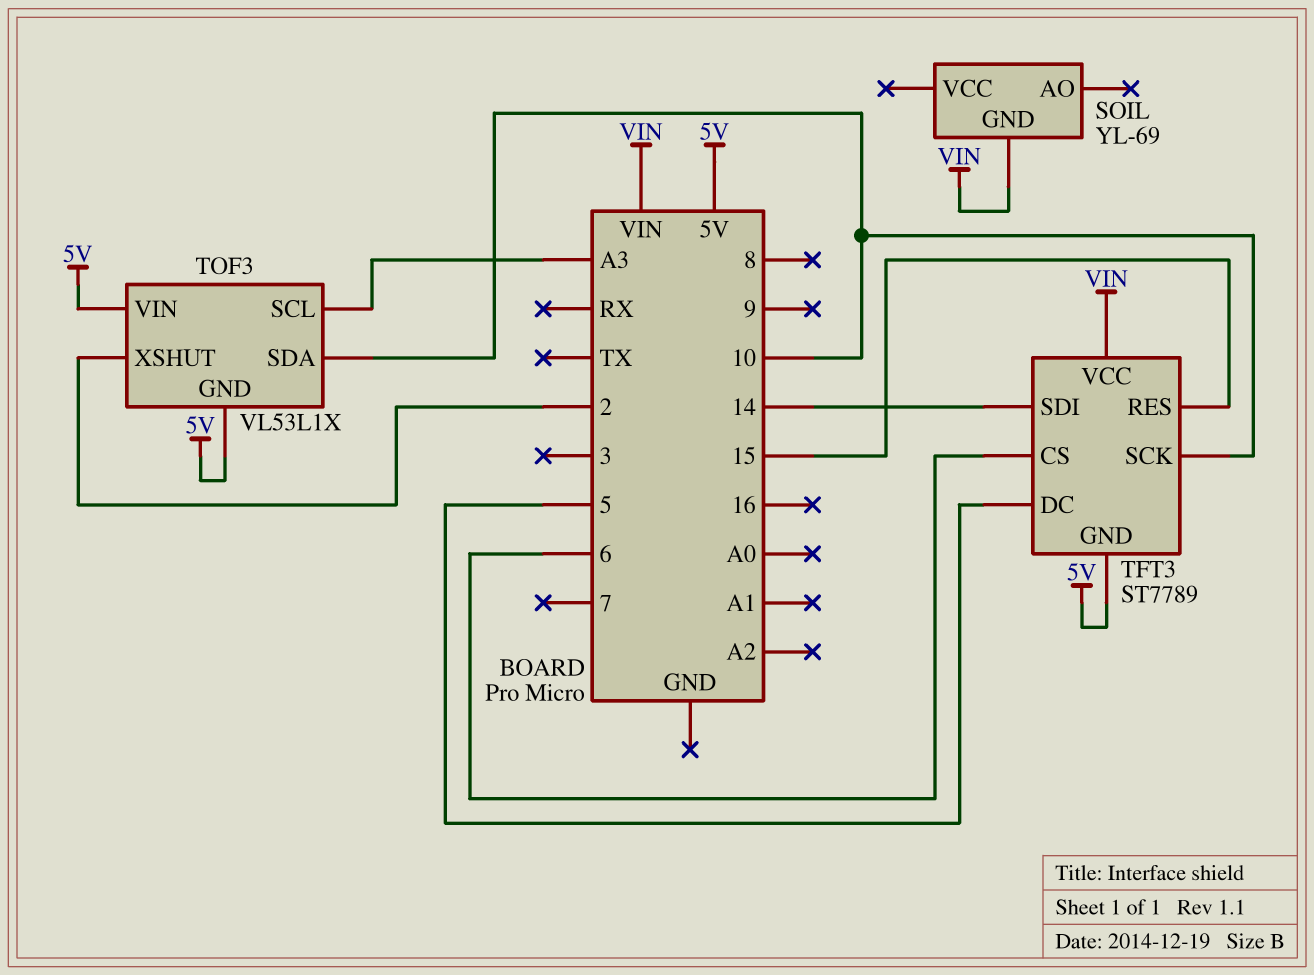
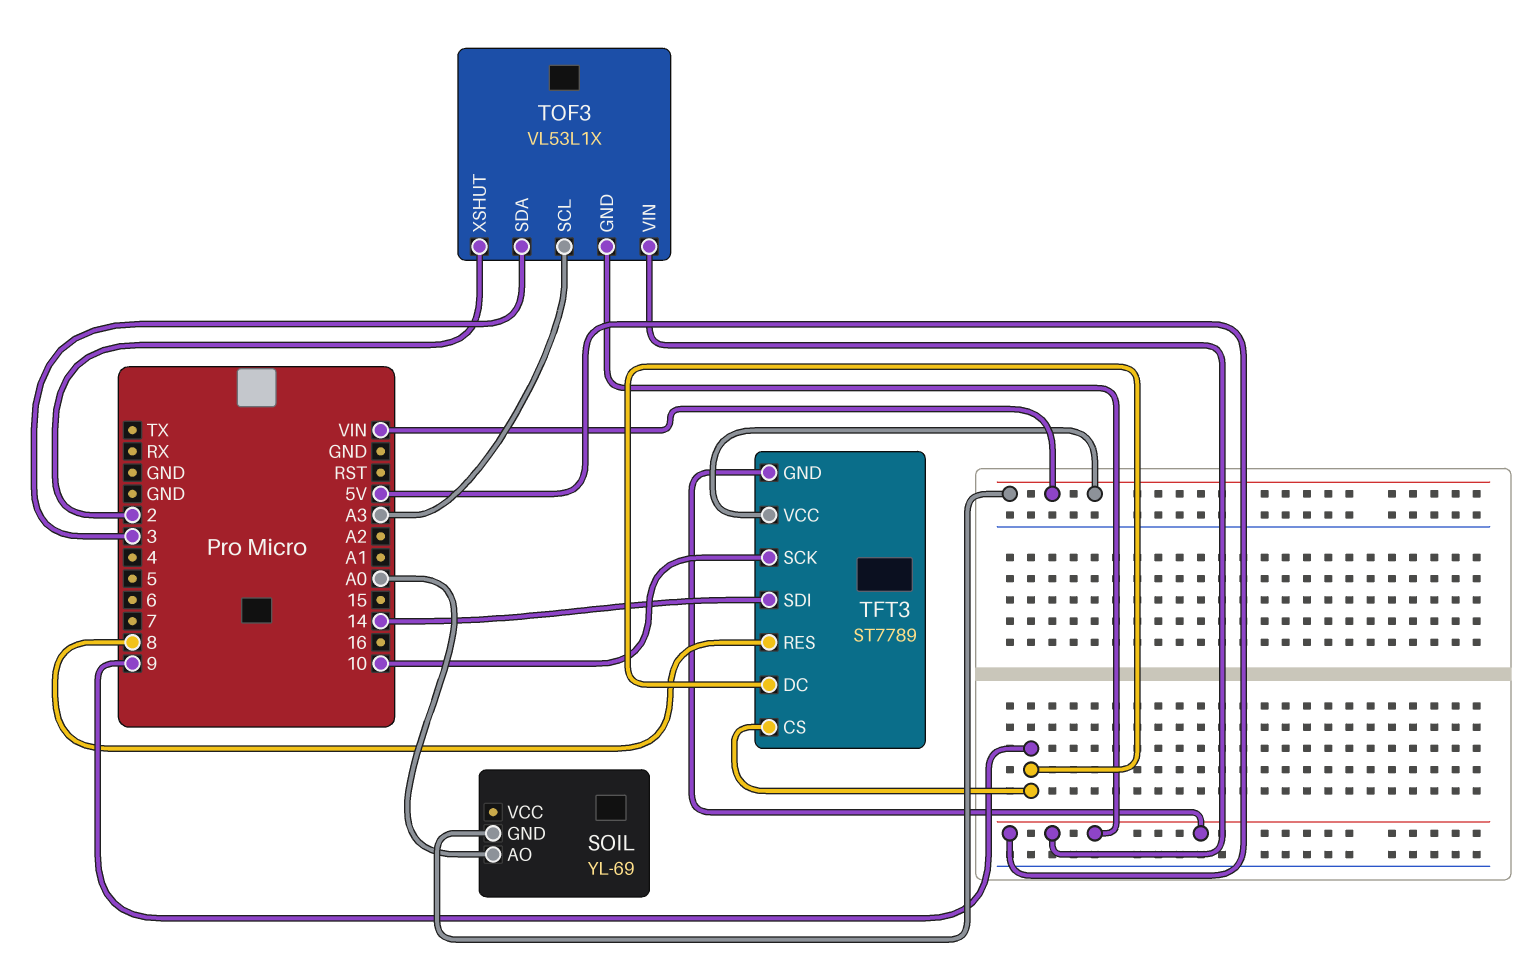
SOIL pin AO: none -> A0
TFT3 pin CS: 6 -> 9
TFT3 pin DC: 5 -> 9
TFT3 pin RES: 15 -> 8
TOF3 pin SDA: 10 -> 3

